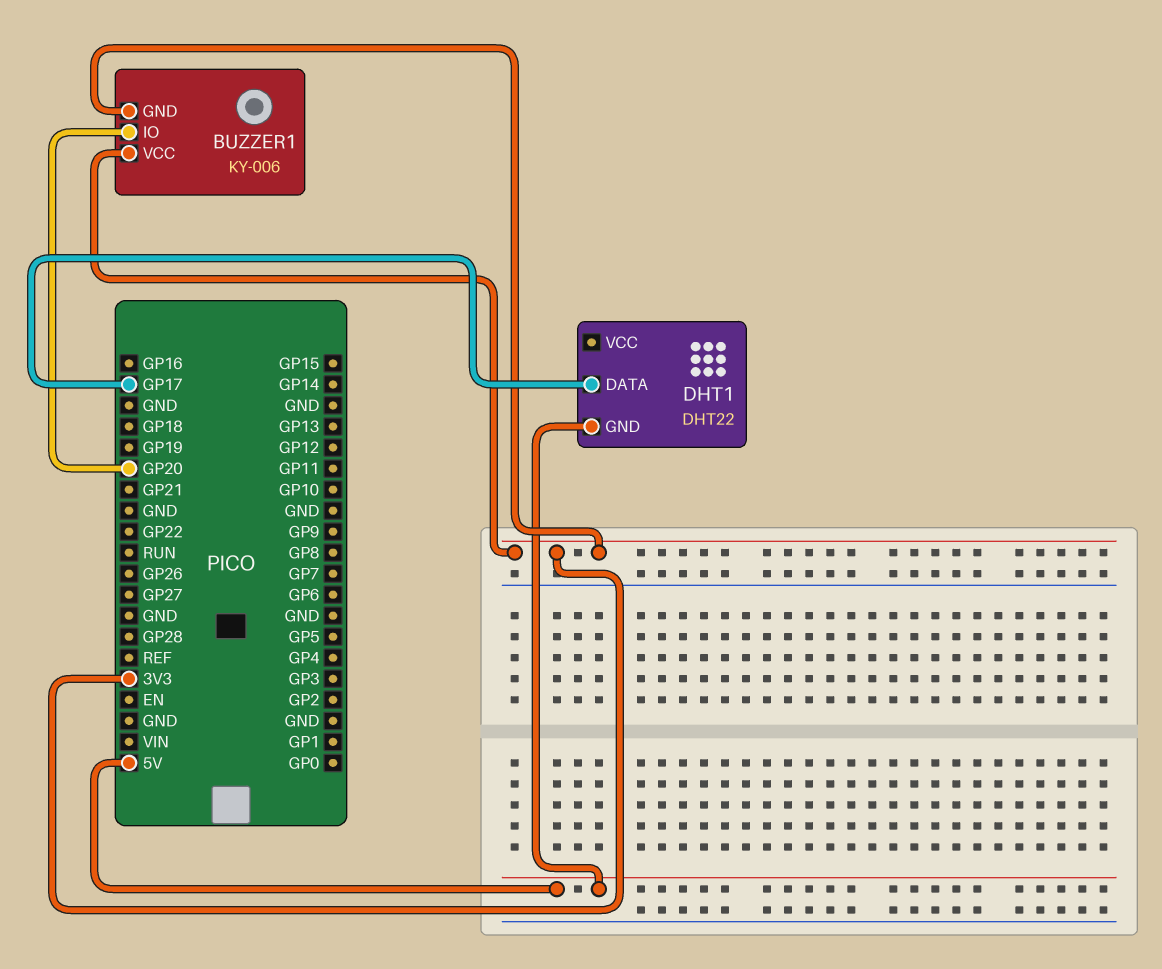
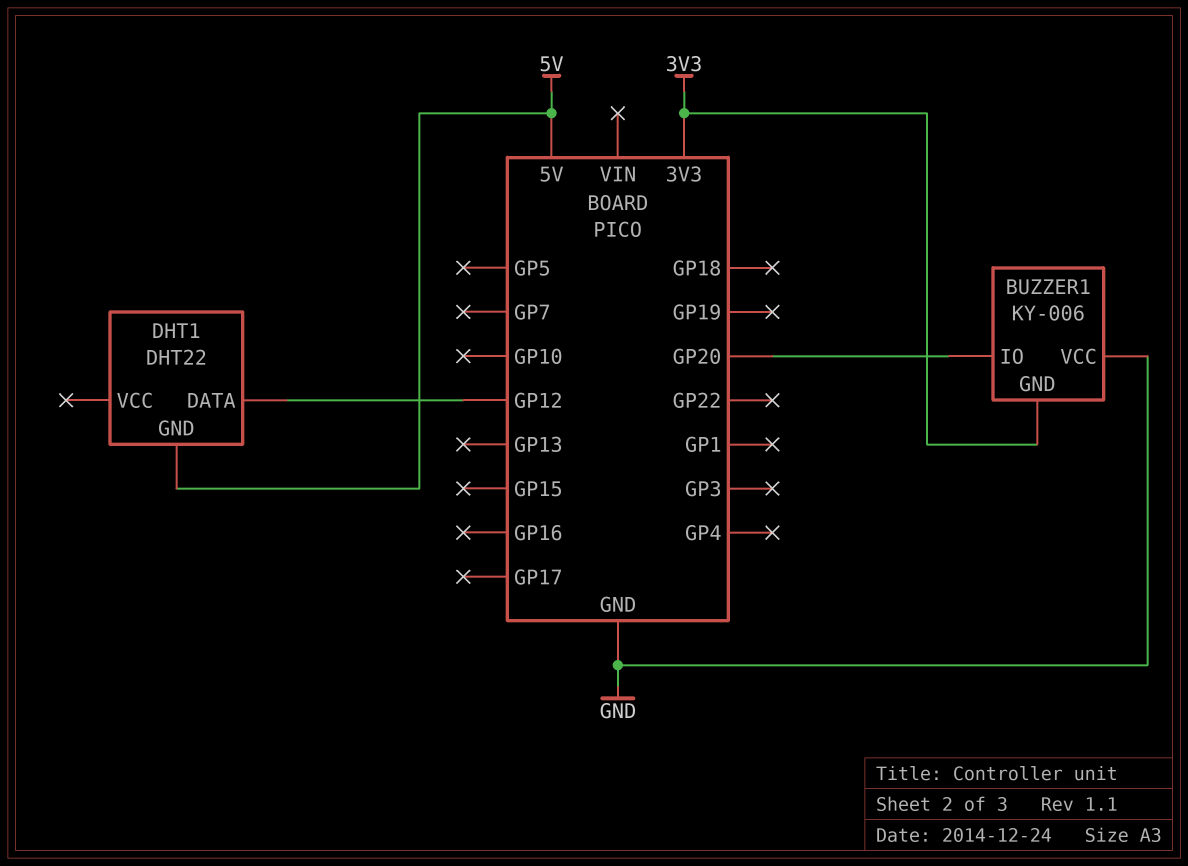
BUZZER1 pin VCC: 3V3 -> GND
DHT1 pin DATA: GP17 -> GP12

